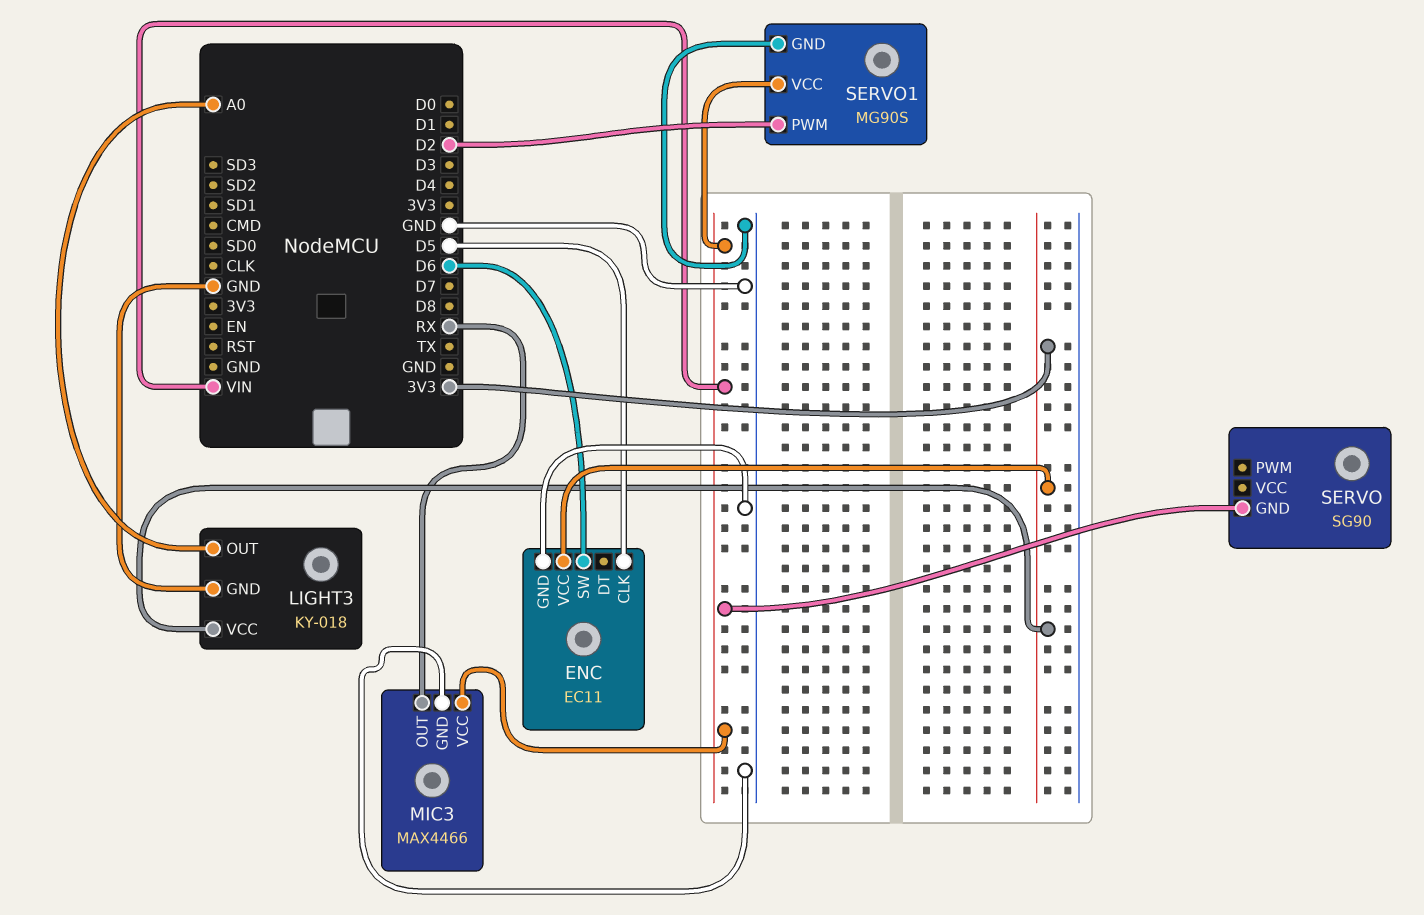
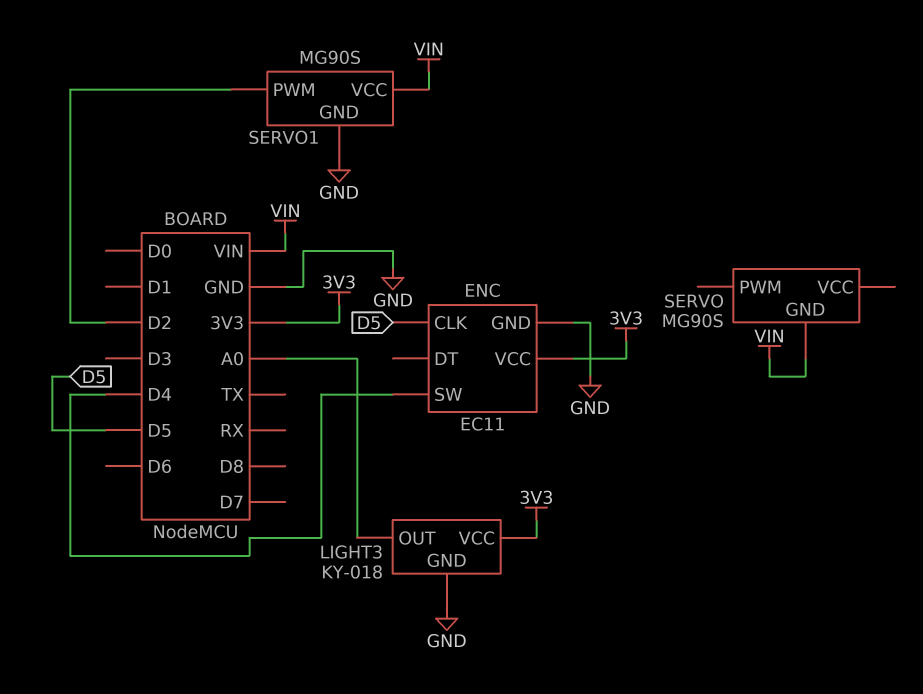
ENC pin SW: D6 -> D4
MIC3: MAX4466 -> none
MIC3 pin GND: GND -> none
MIC3 pin OUT: RX -> none
MIC3 pin VCC: VIN -> none
SERVO: SG90 -> MG90S

